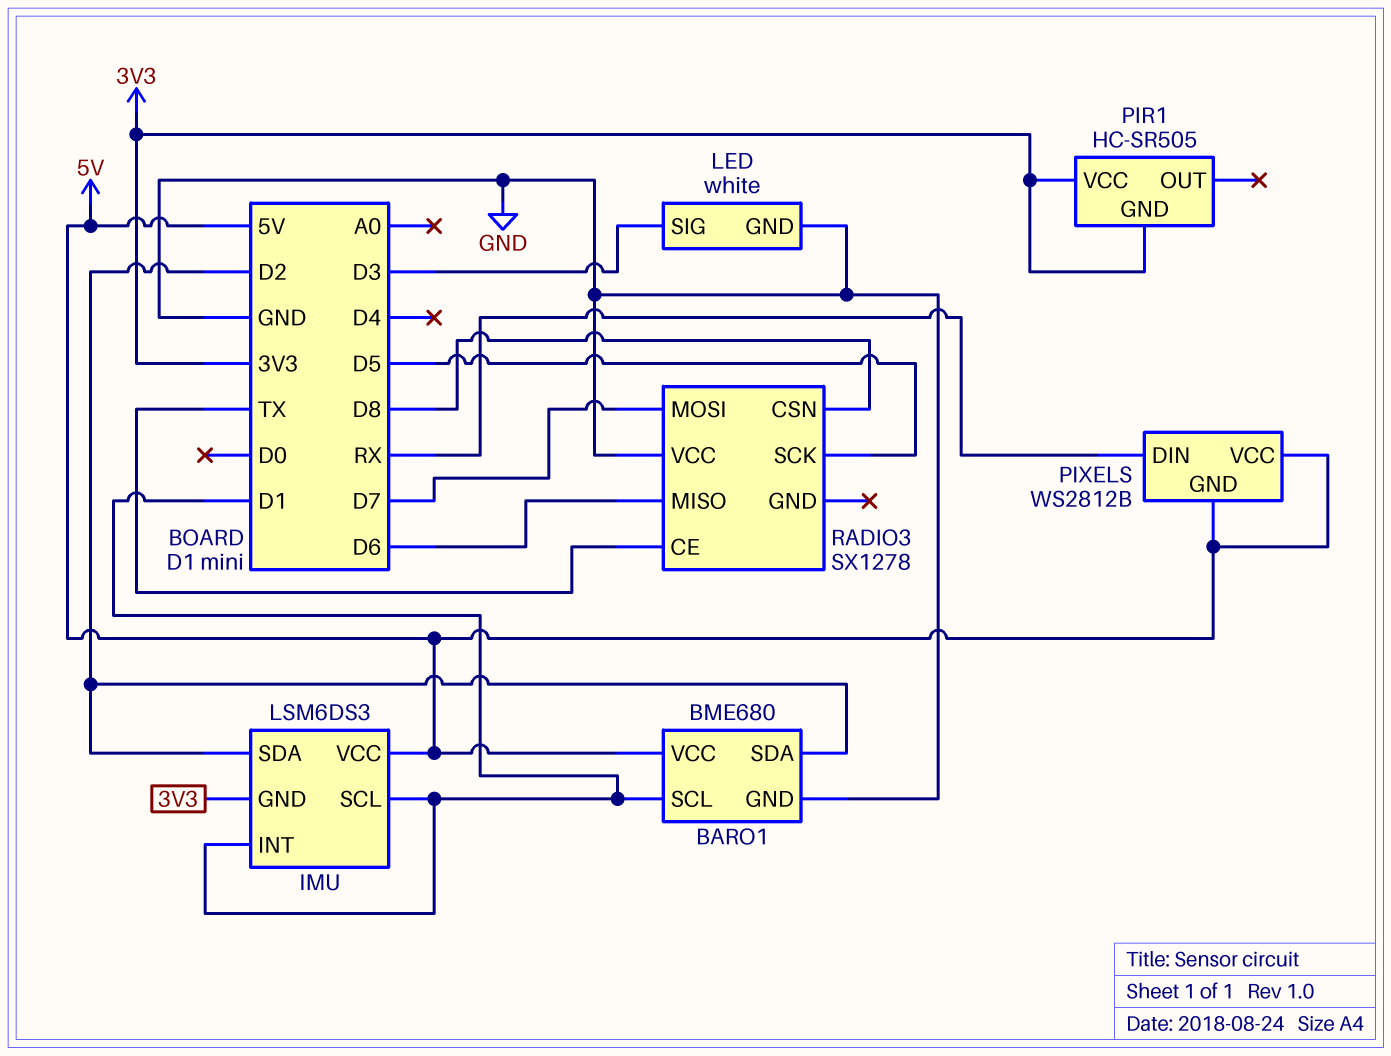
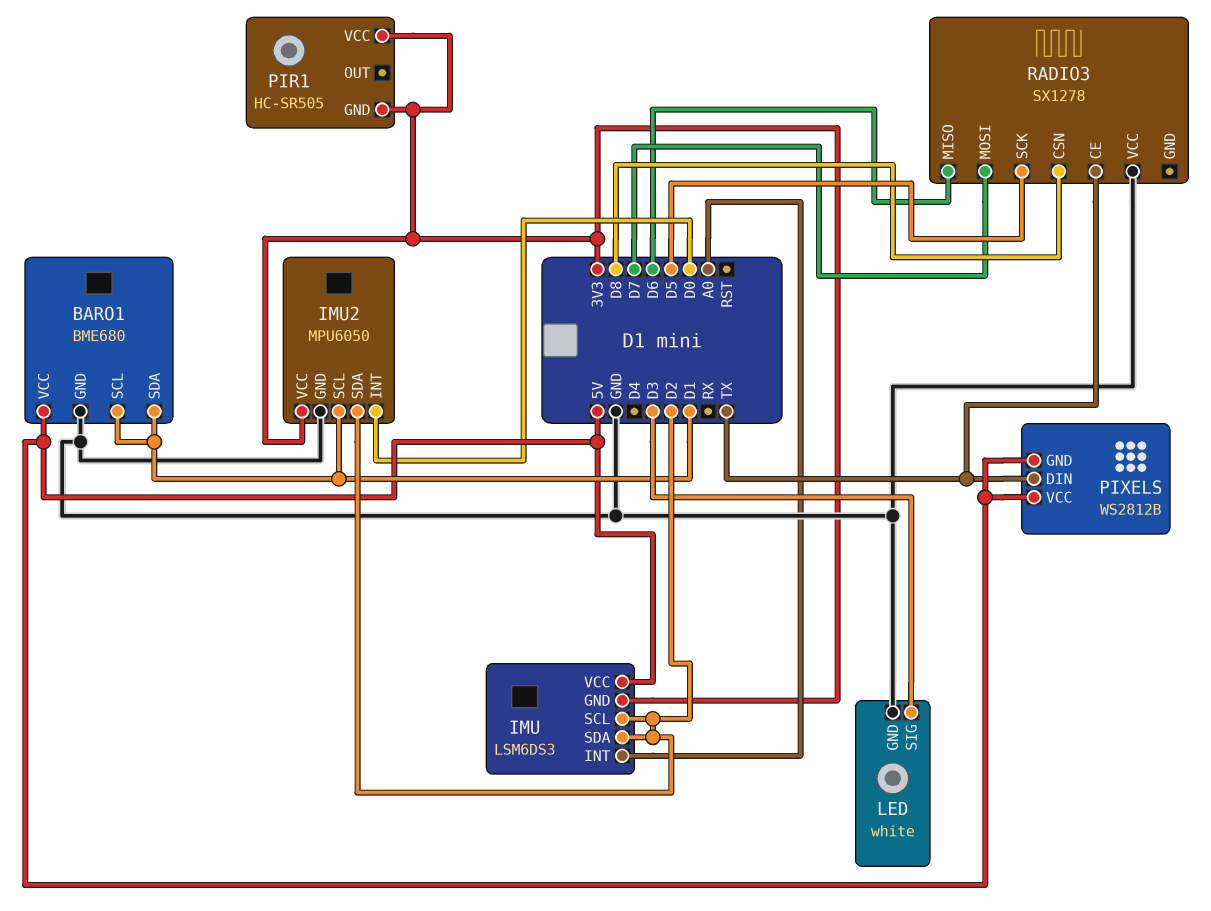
BARO1 pin SDA: D2 -> D1
IMU pin INT: D1 -> A0
IMU pin SCL: D1 -> D2
IMU2: none -> MPU6050
IMU2 pin GND: none -> GND
IMU2 pin INT: none -> D0
IMU2 pin SCL: none -> D1
IMU2 pin SDA: none -> D2
IMU2 pin VCC: none -> 3V3
PIXELS pin DIN: RX -> TX

